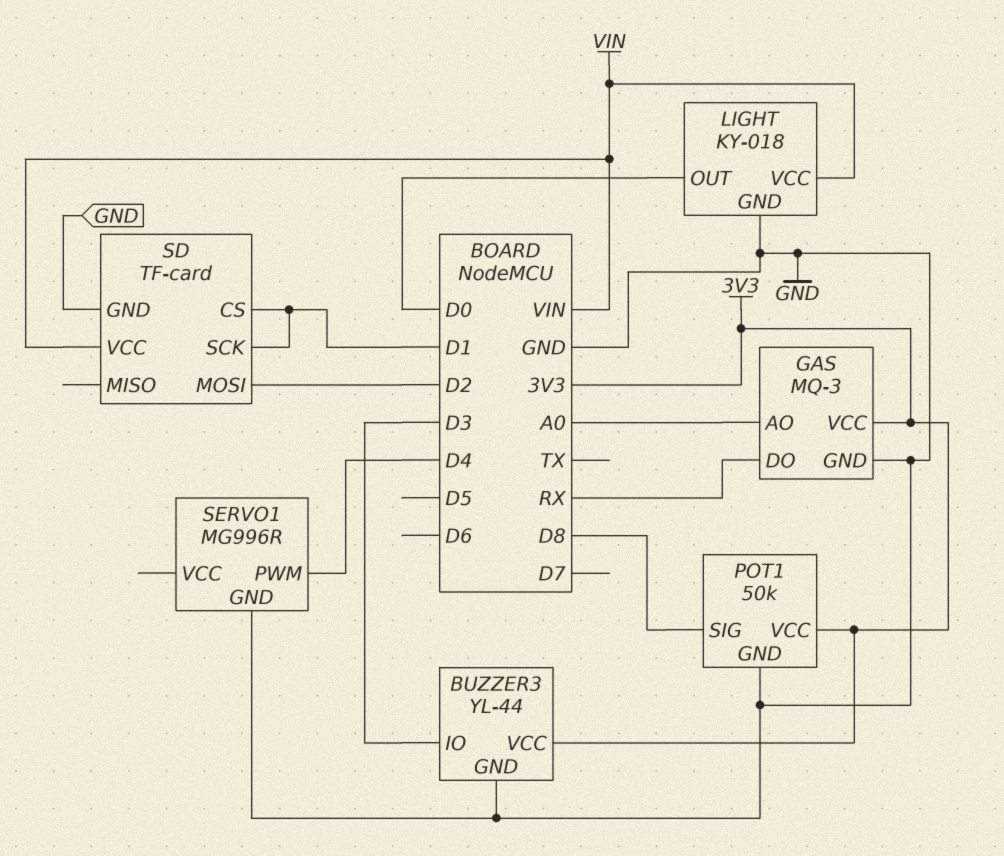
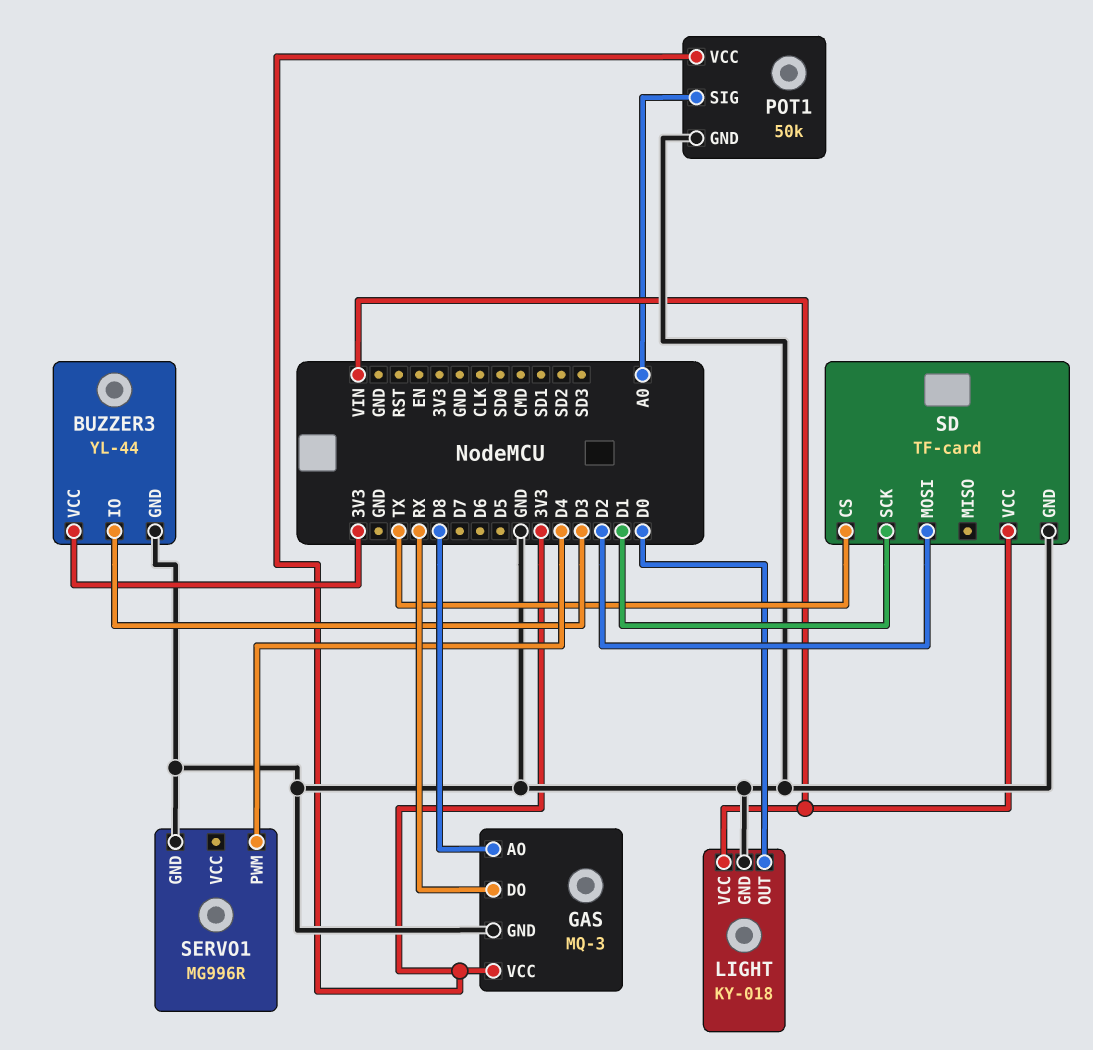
GAS pin AO: A0 -> D8
POT1 pin SIG: D8 -> A0
SD pin CS: D1 -> TX

